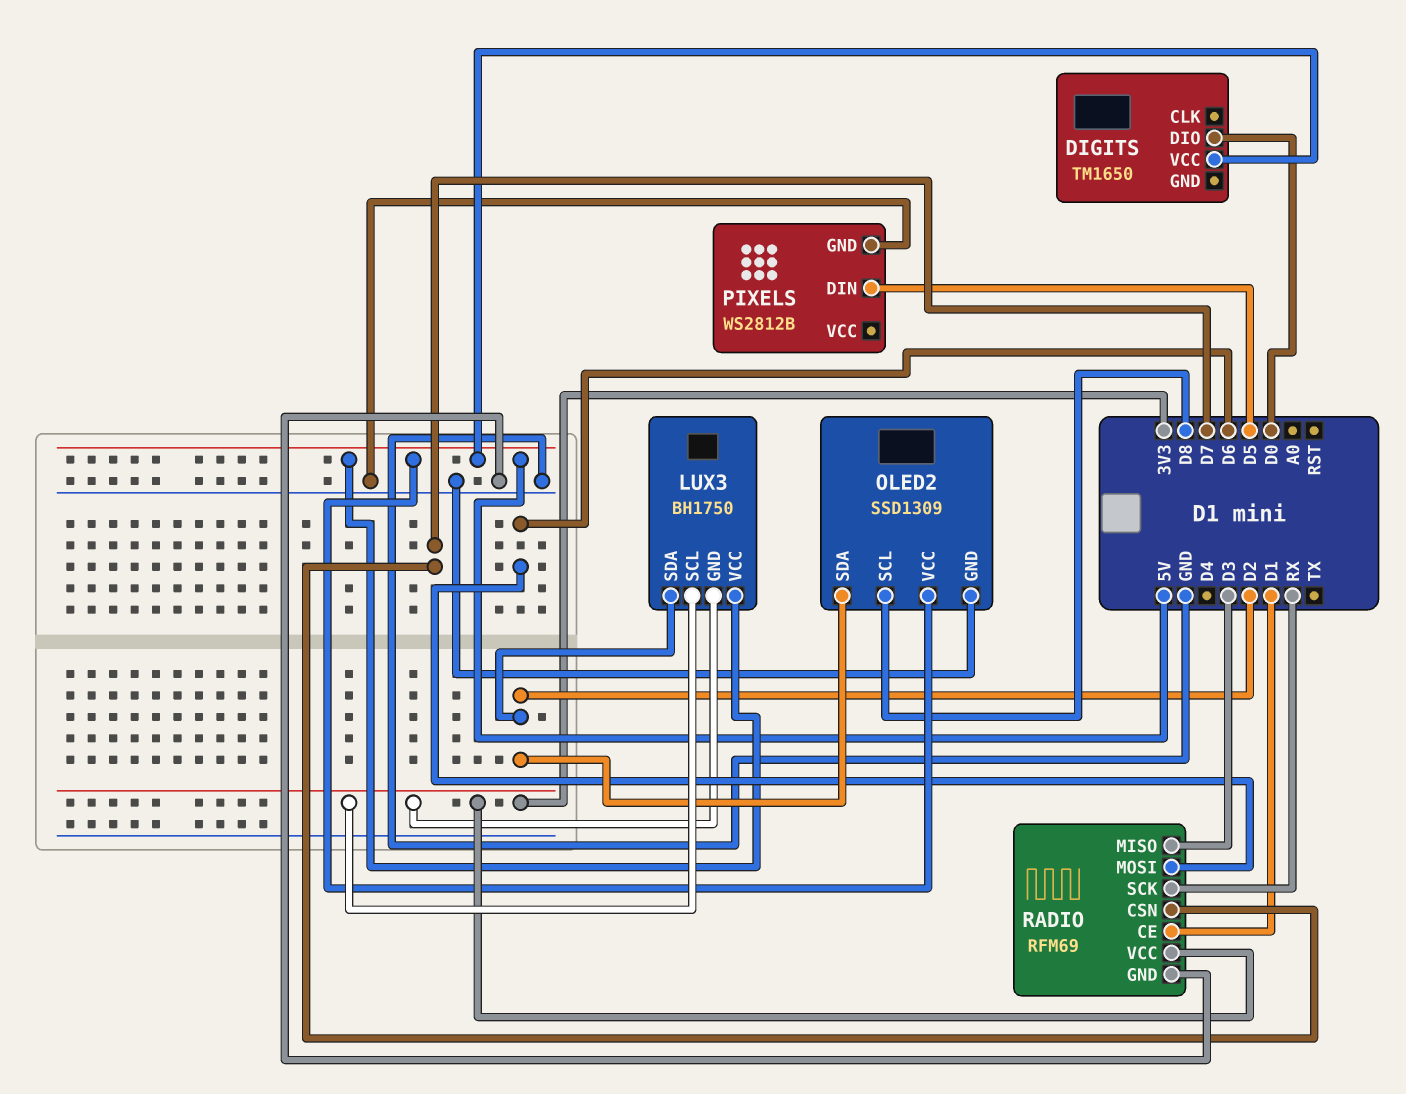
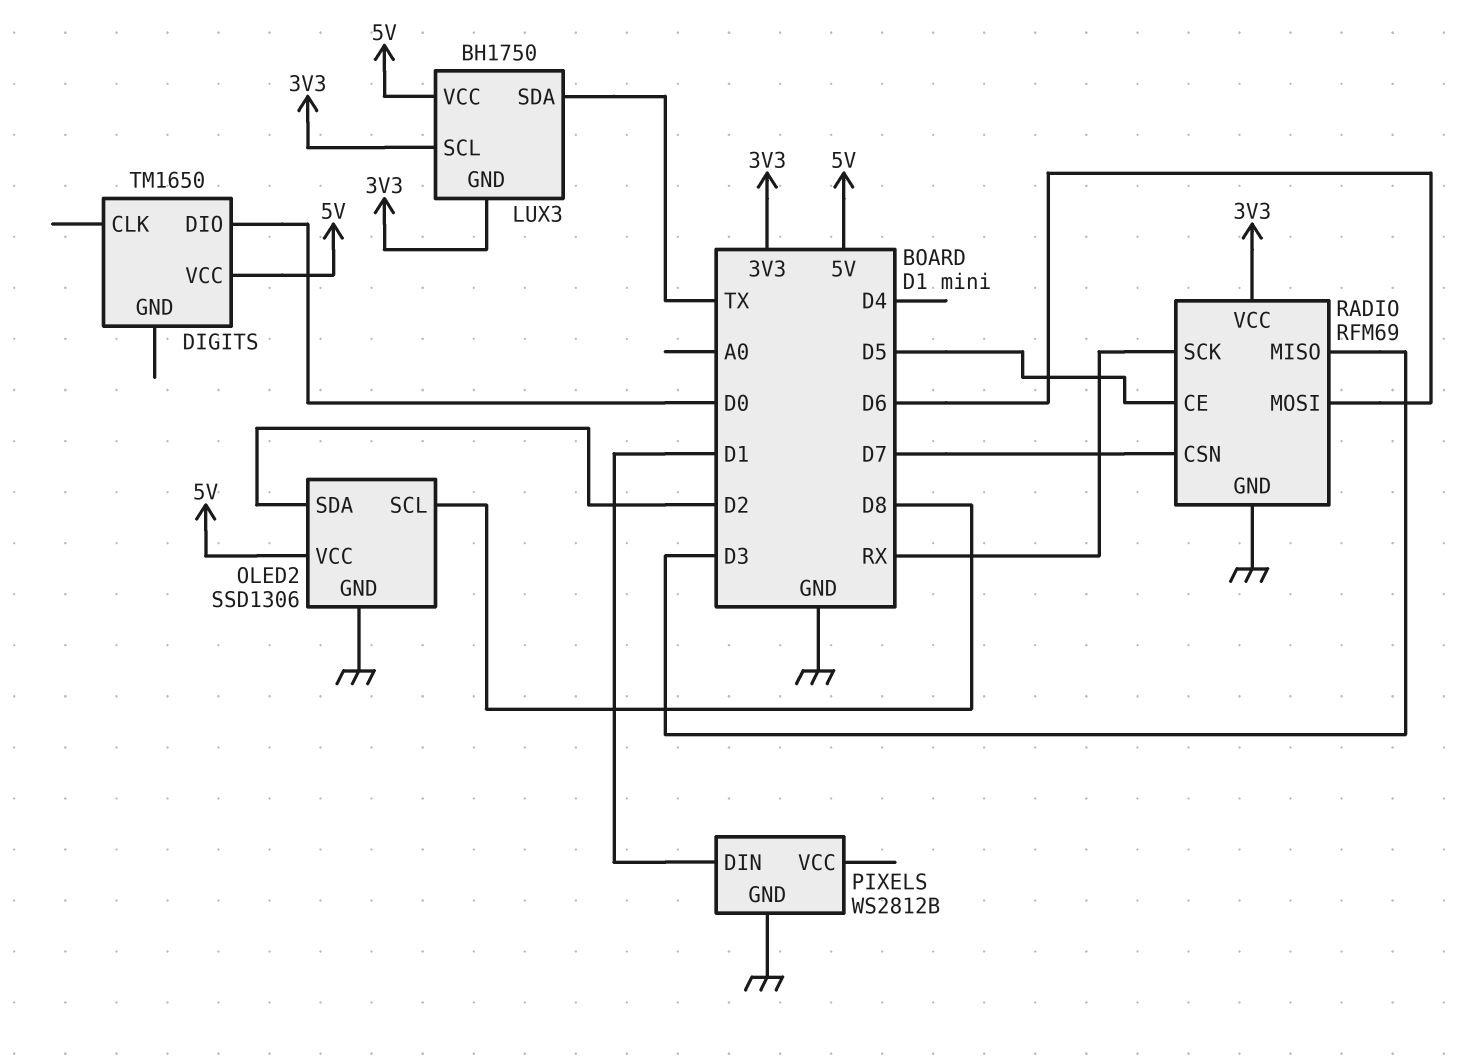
LUX3 pin SDA: D2 -> TX
OLED2: SSD1309 -> SSD1306
PIXELS pin DIN: D5 -> D1
RADIO pin CE: D1 -> D5

